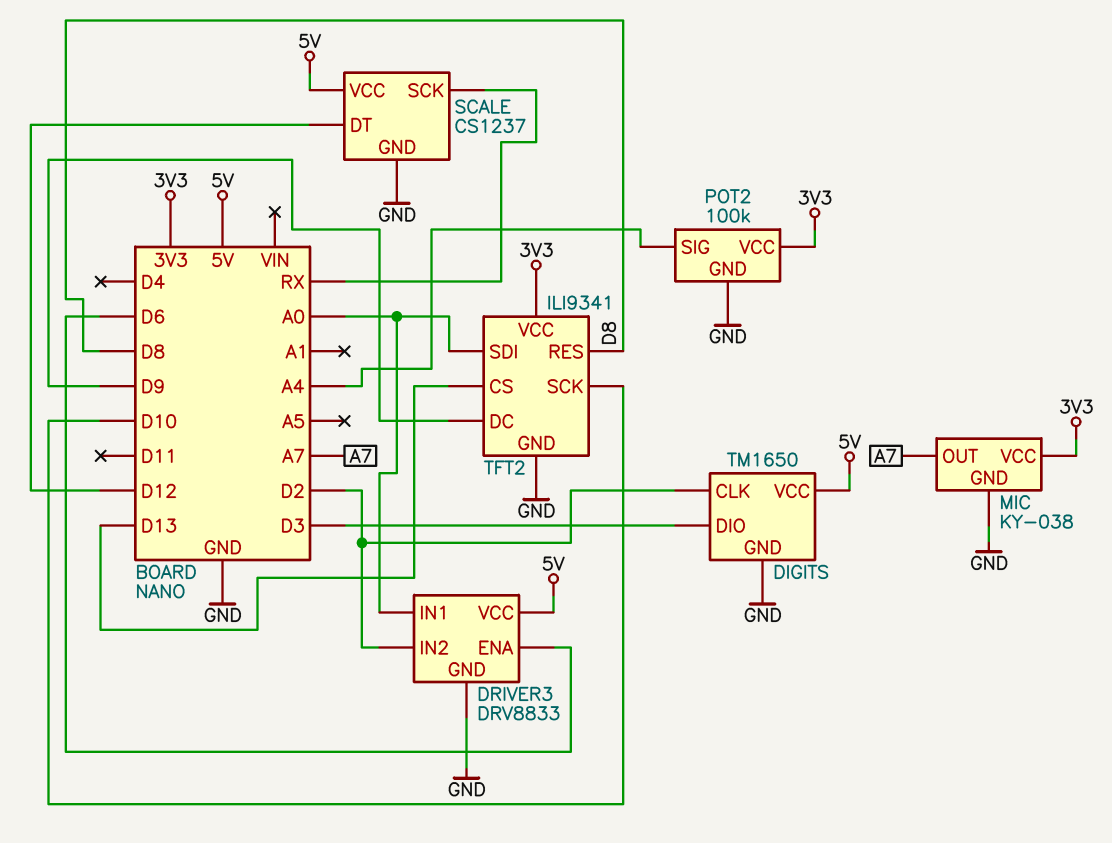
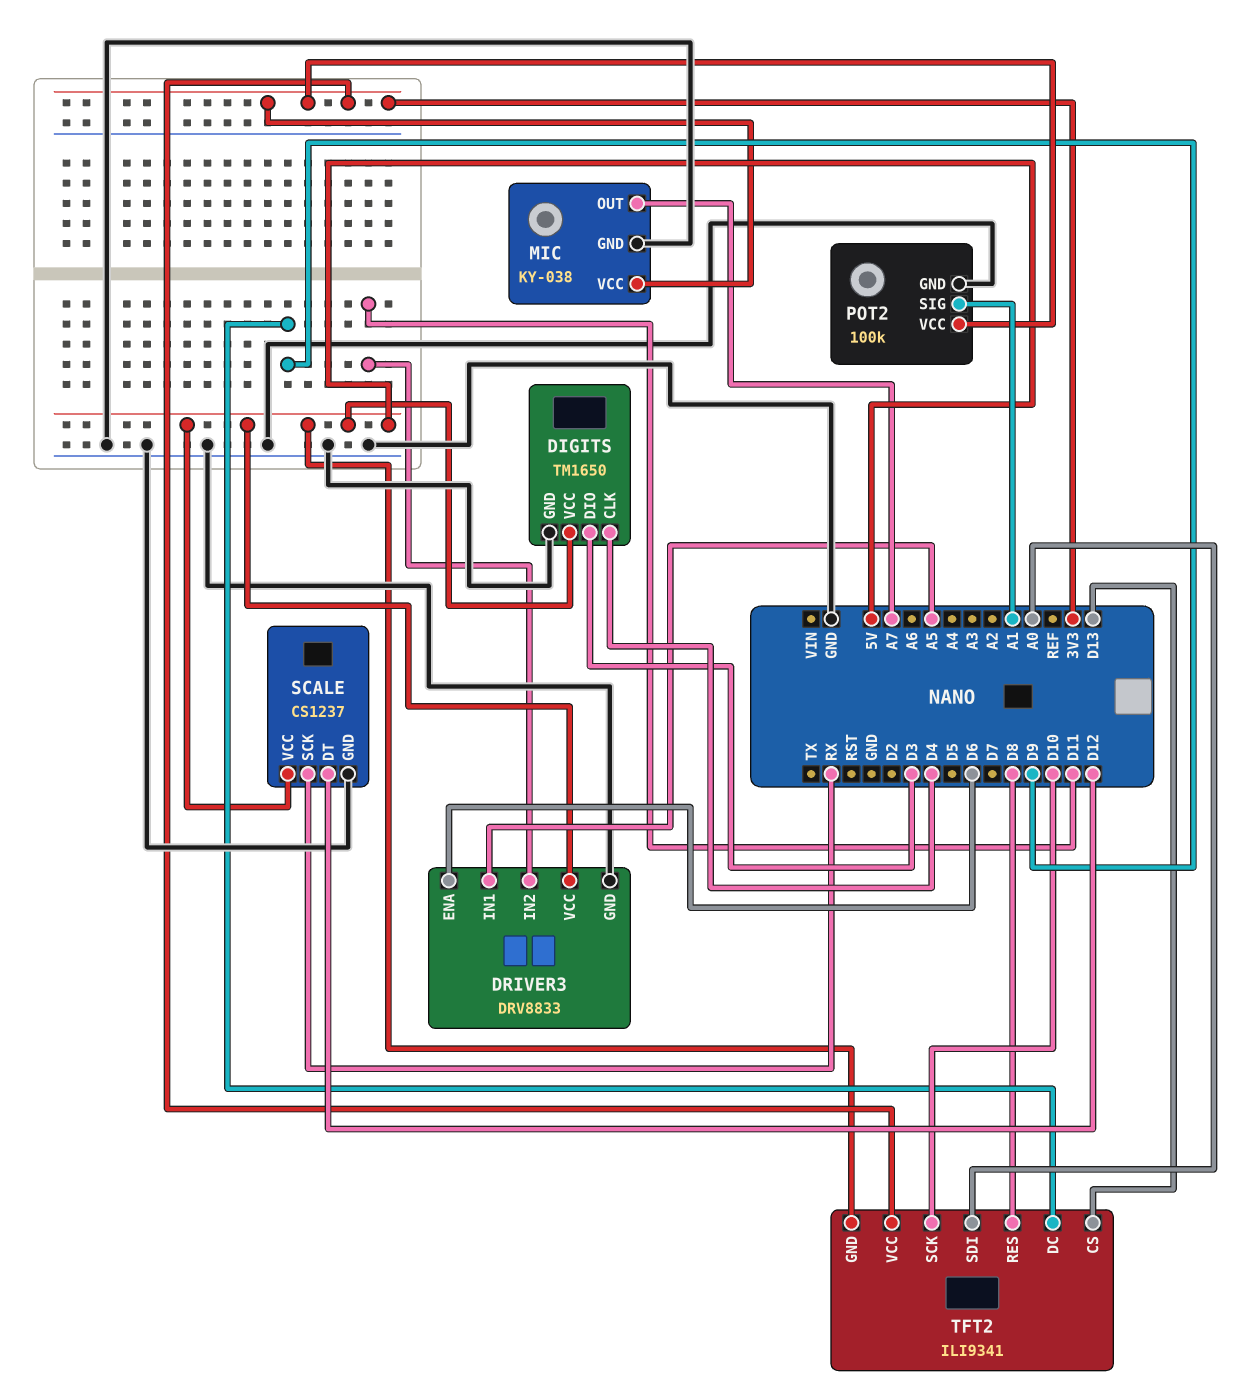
DIGITS pin CLK: D2 -> D4
DRIVER3 pin IN1: A0 -> A5
DRIVER3 pin IN2: D2 -> D11
POT2 pin SIG: A4 -> A1
TFT2 pin GND: GND -> 5V

